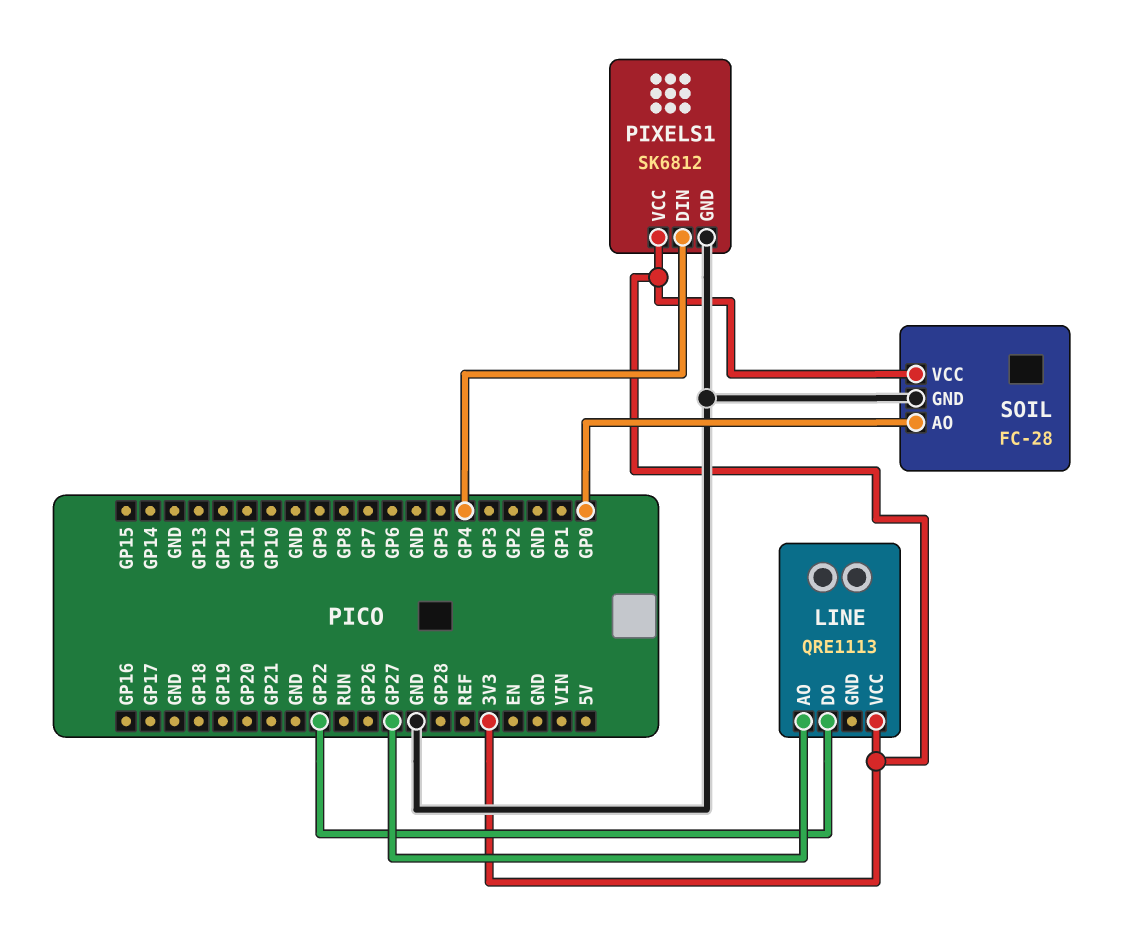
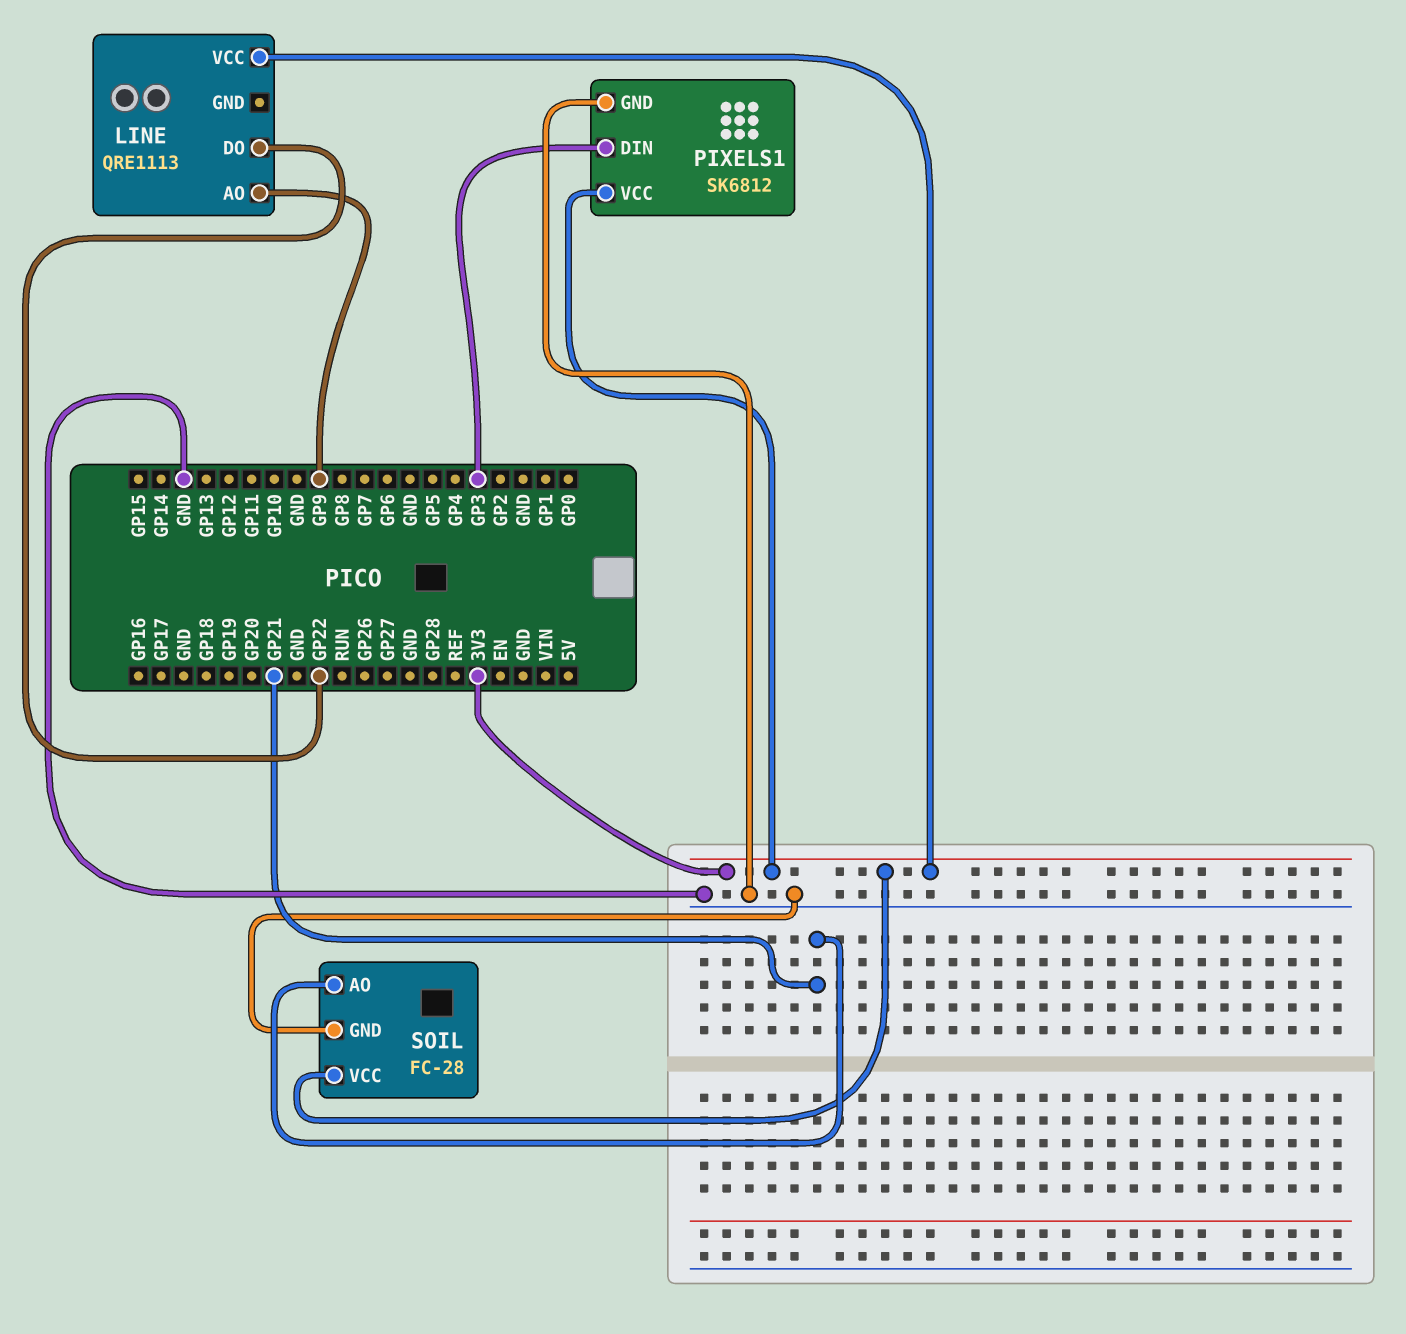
LINE pin AO: GP27 -> GP9
PIXELS1 pin DIN: GP4 -> GP3
SOIL pin AO: GP0 -> GP21

